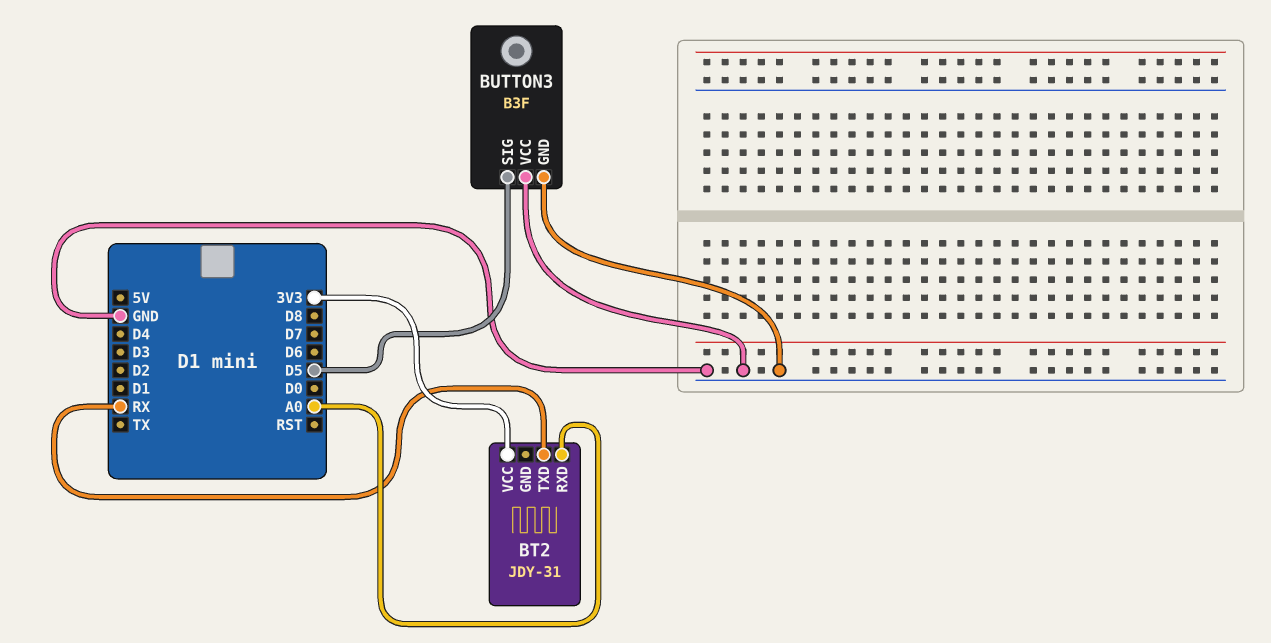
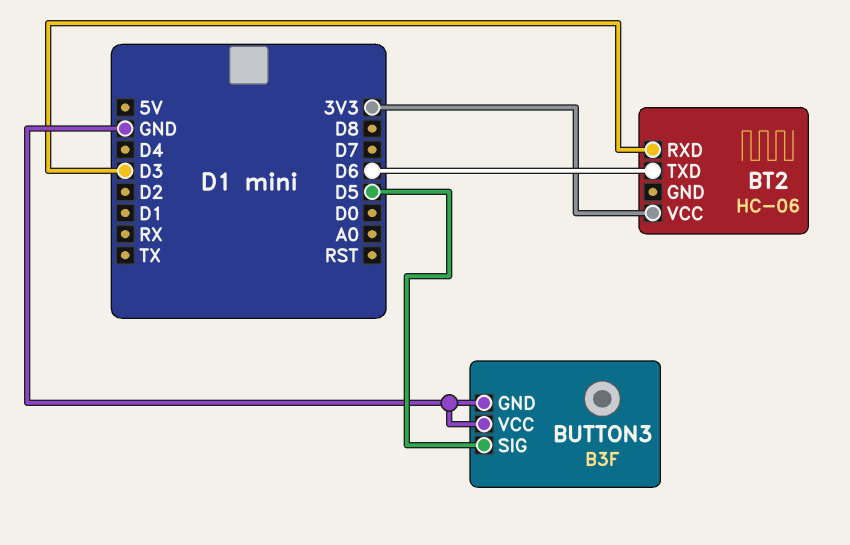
BT2: JDY-31 -> HC-06
BT2 pin RXD: A0 -> D3
BT2 pin TXD: RX -> D6

